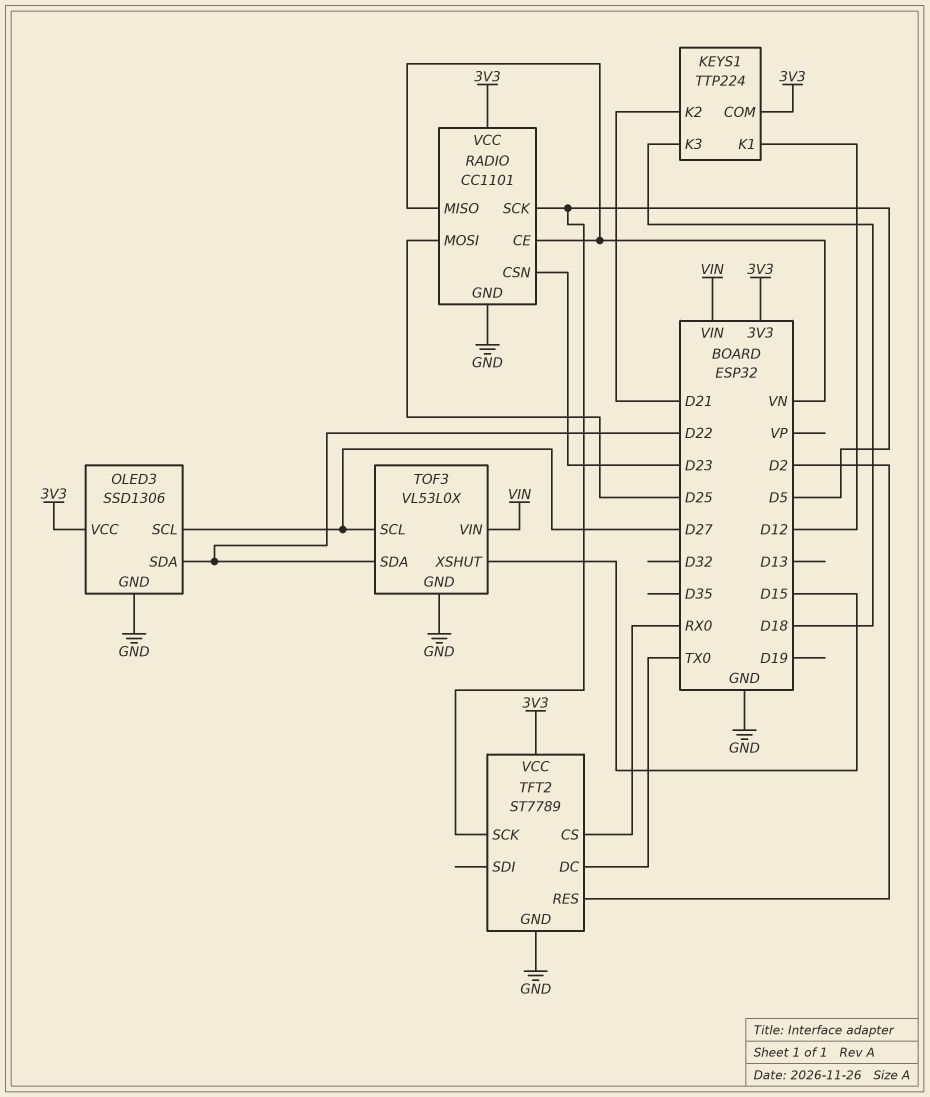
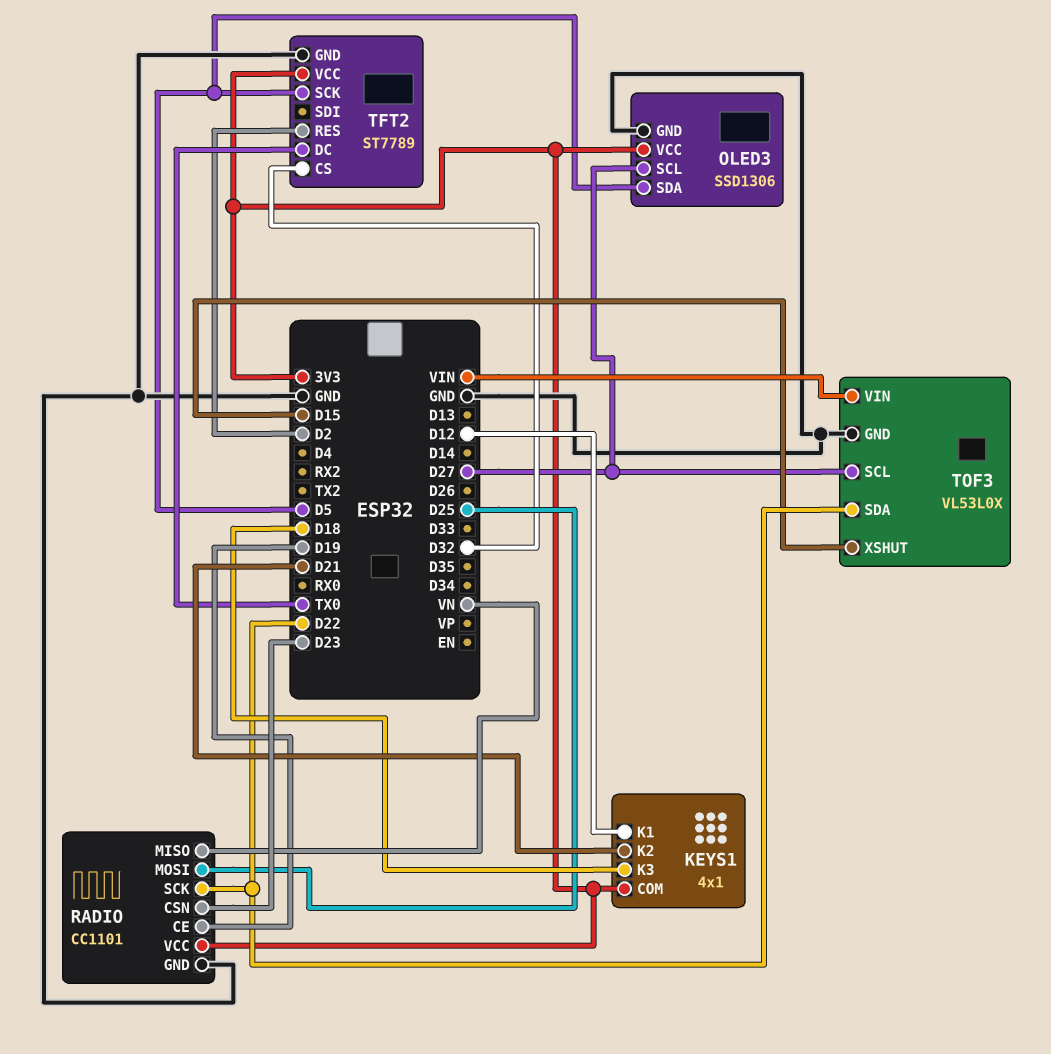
KEYS1: TTP224 -> 4x1
OLED3 pin SDA: D22 -> D5
RADIO pin CE: VN -> D19
RADIO pin SCK: D5 -> D22
TFT2 pin CS: RX0 -> D32

